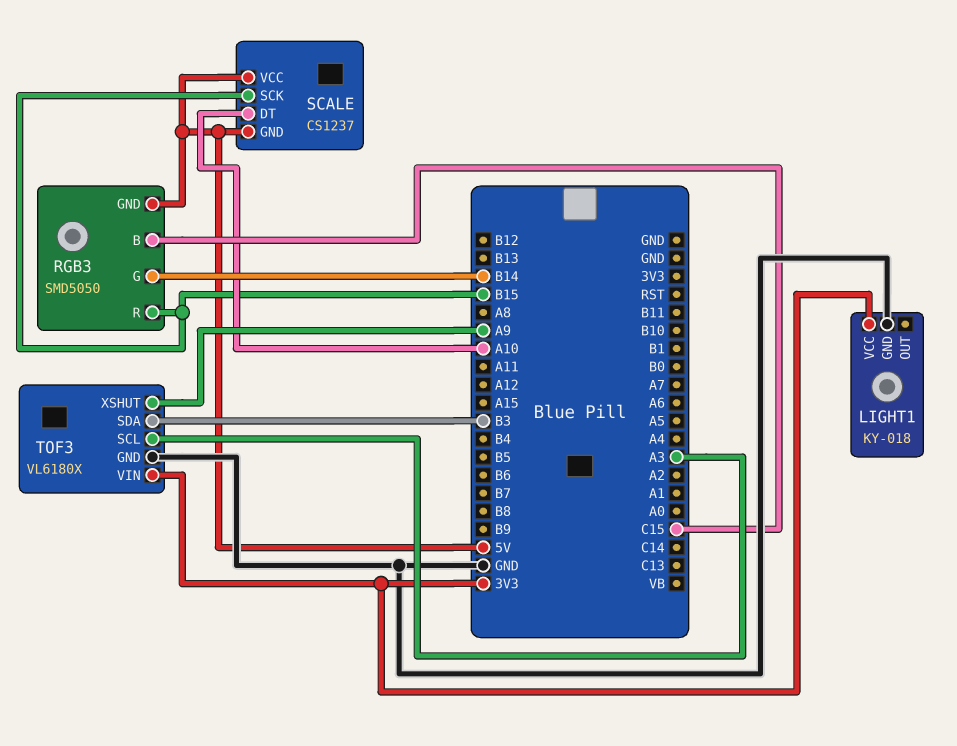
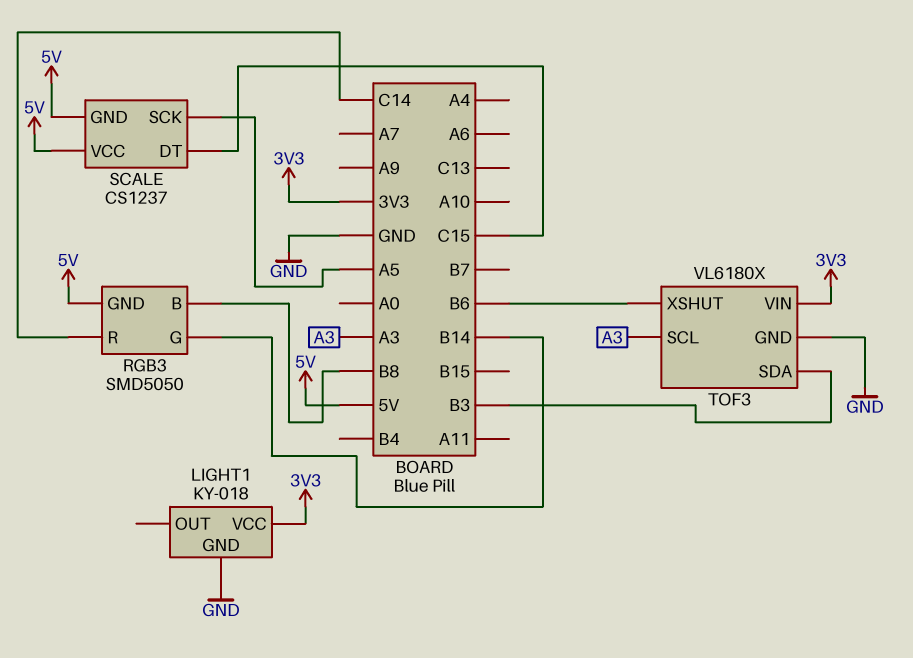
RGB3 pin B: C15 -> B8
RGB3 pin R: B15 -> C14
SCALE pin DT: A10 -> C15
SCALE pin SCK: B15 -> A5
TOF3 pin XSHUT: A9 -> B6

